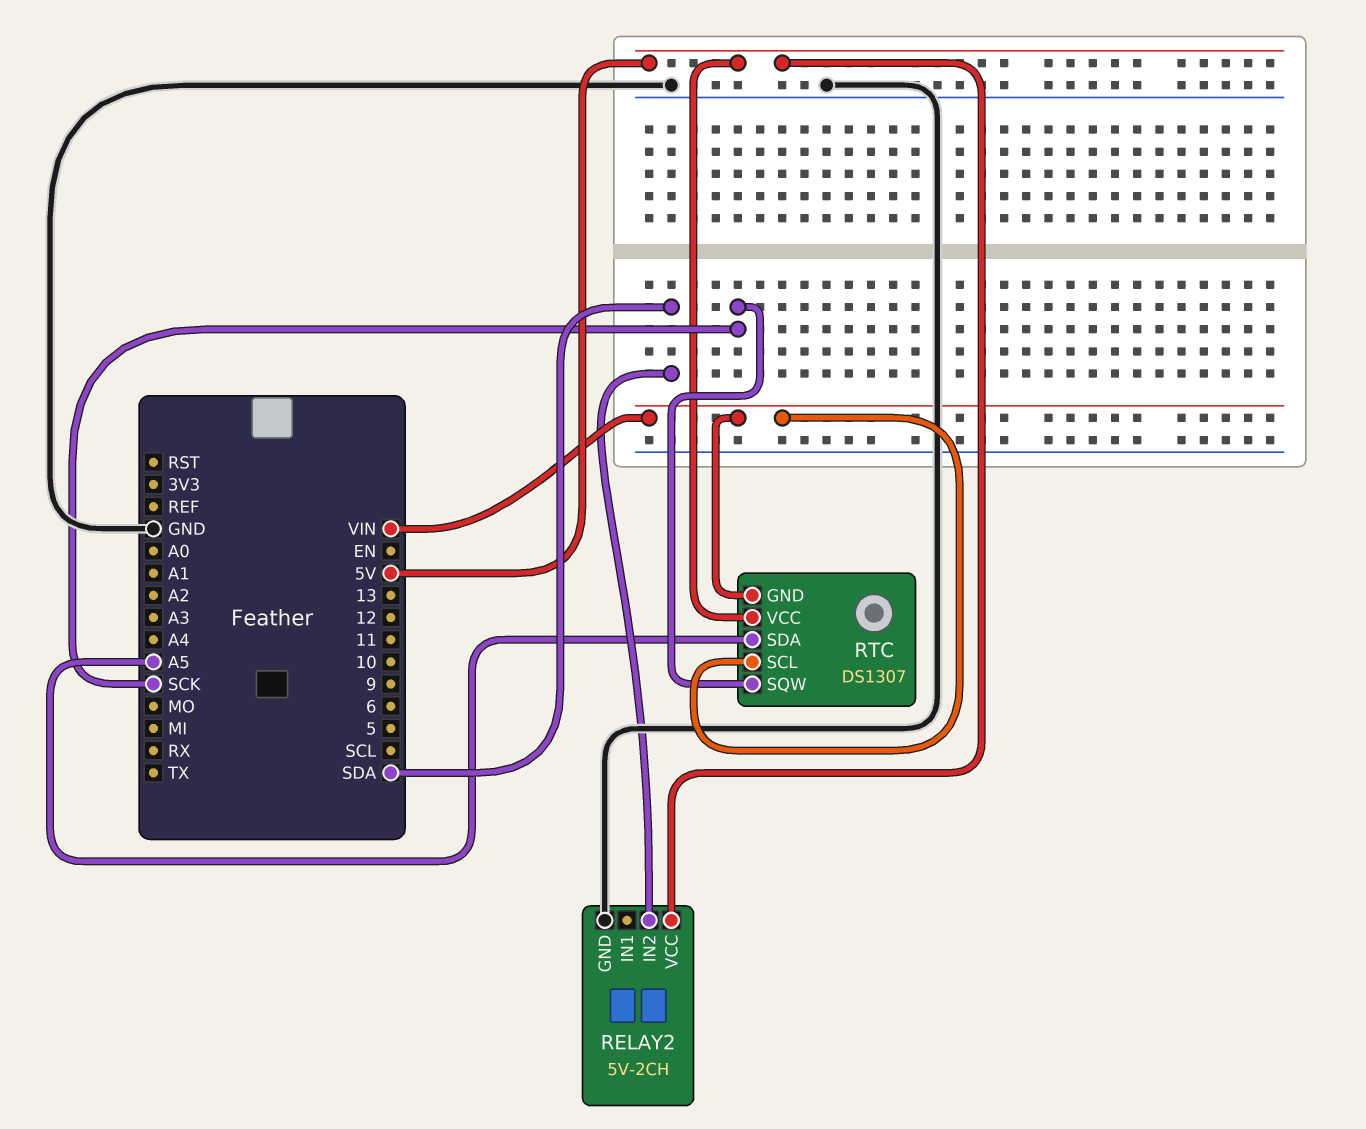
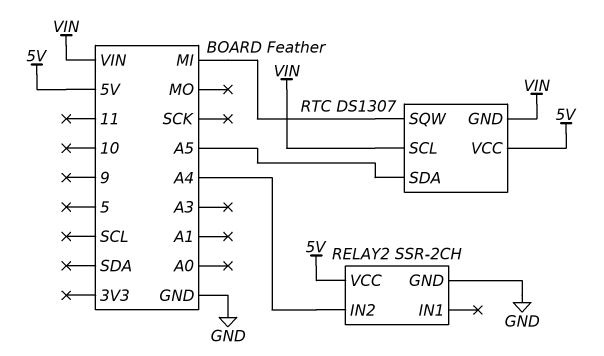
RELAY2: 5V-2CH -> SSR-2CH
RELAY2 pin IN2: SDA -> A4
RTC pin SQW: SCK -> MI

